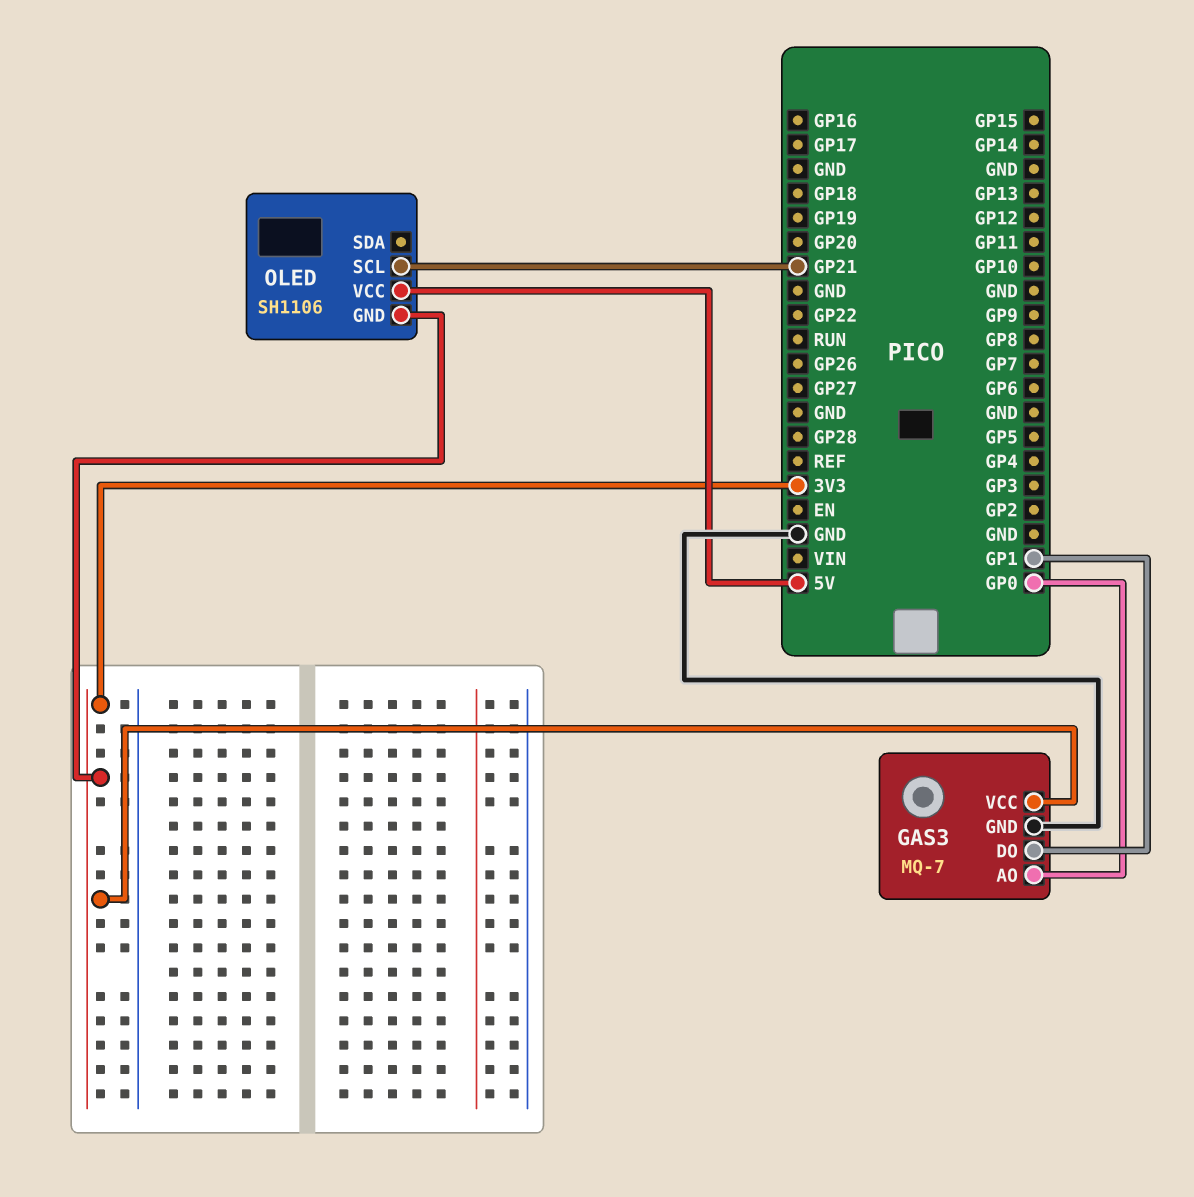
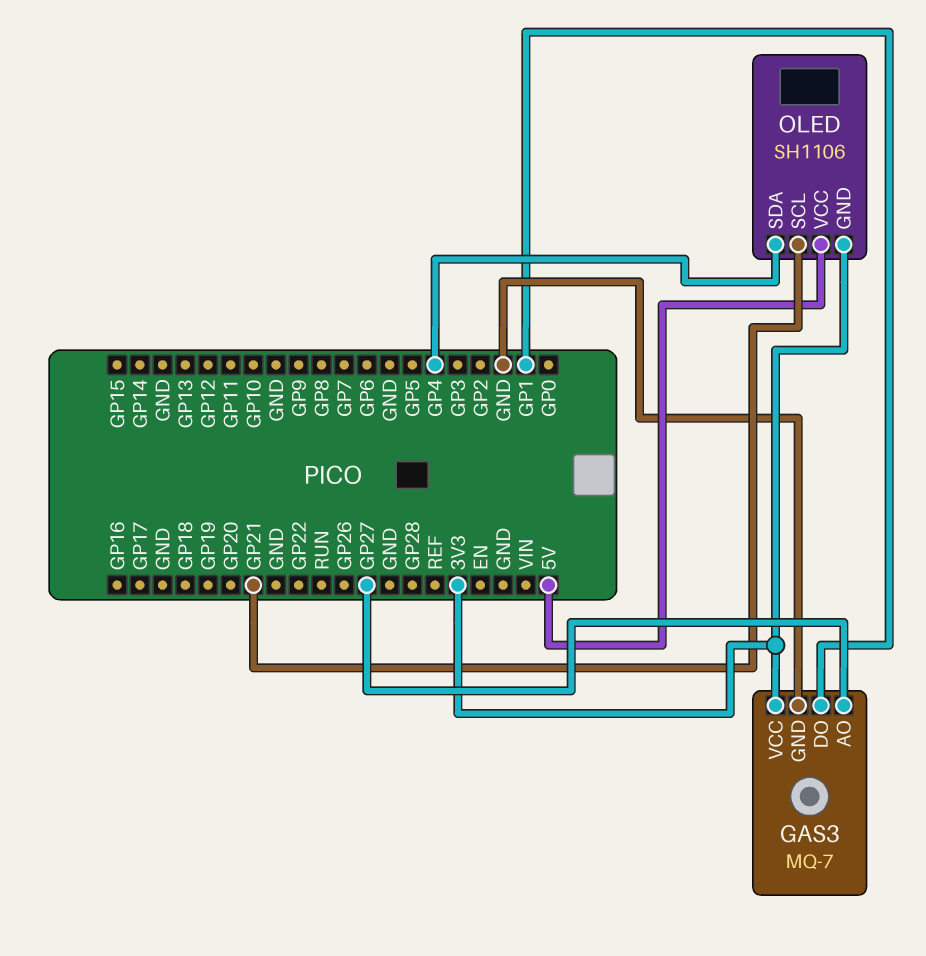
GAS3 pin AO: GP0 -> GP27
OLED pin SDA: none -> GP4

